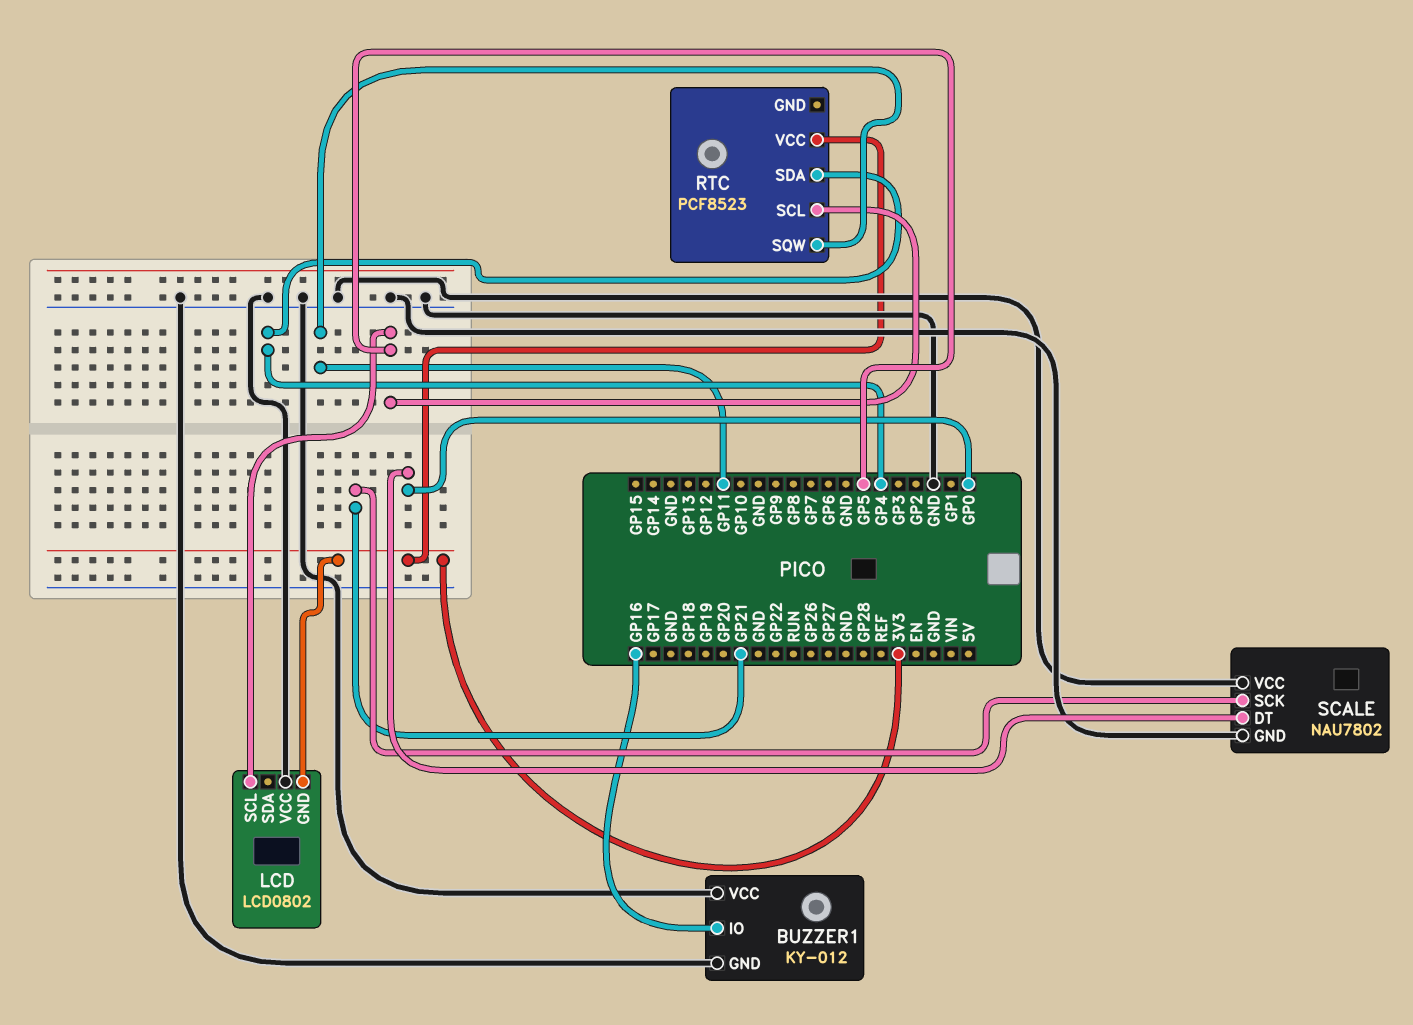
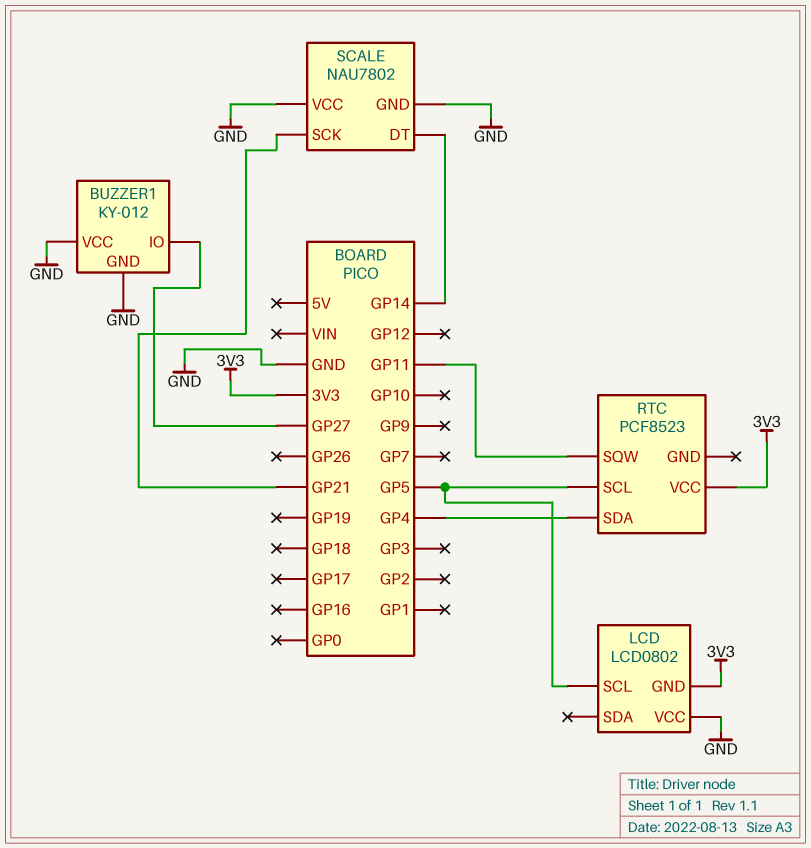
BUZZER1 pin IO: GP16 -> GP27
SCALE pin DT: GP0 -> GP14

